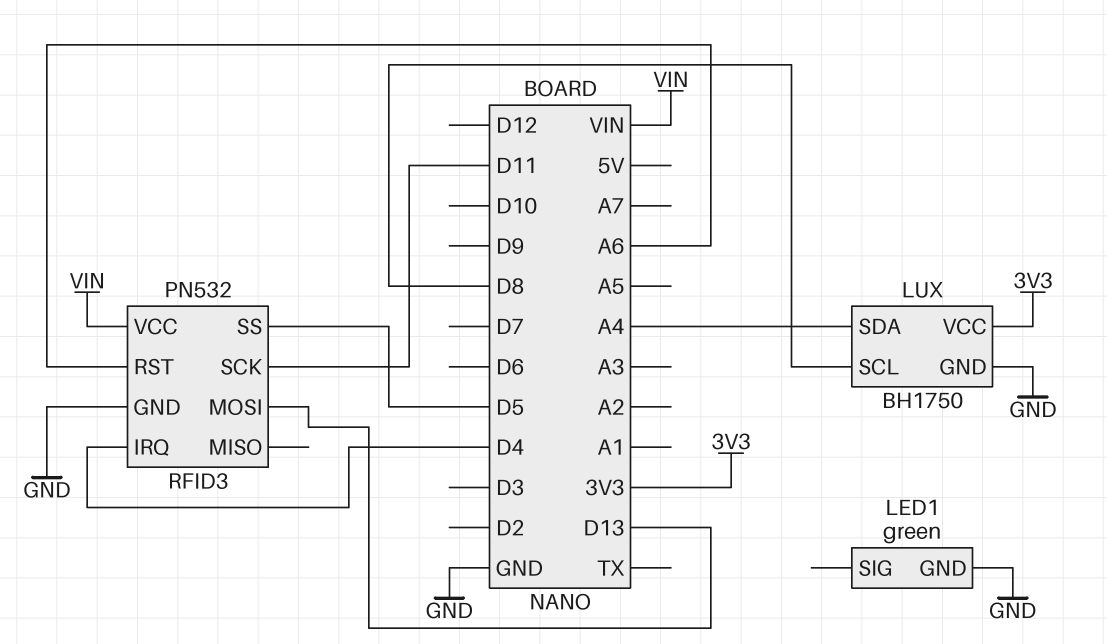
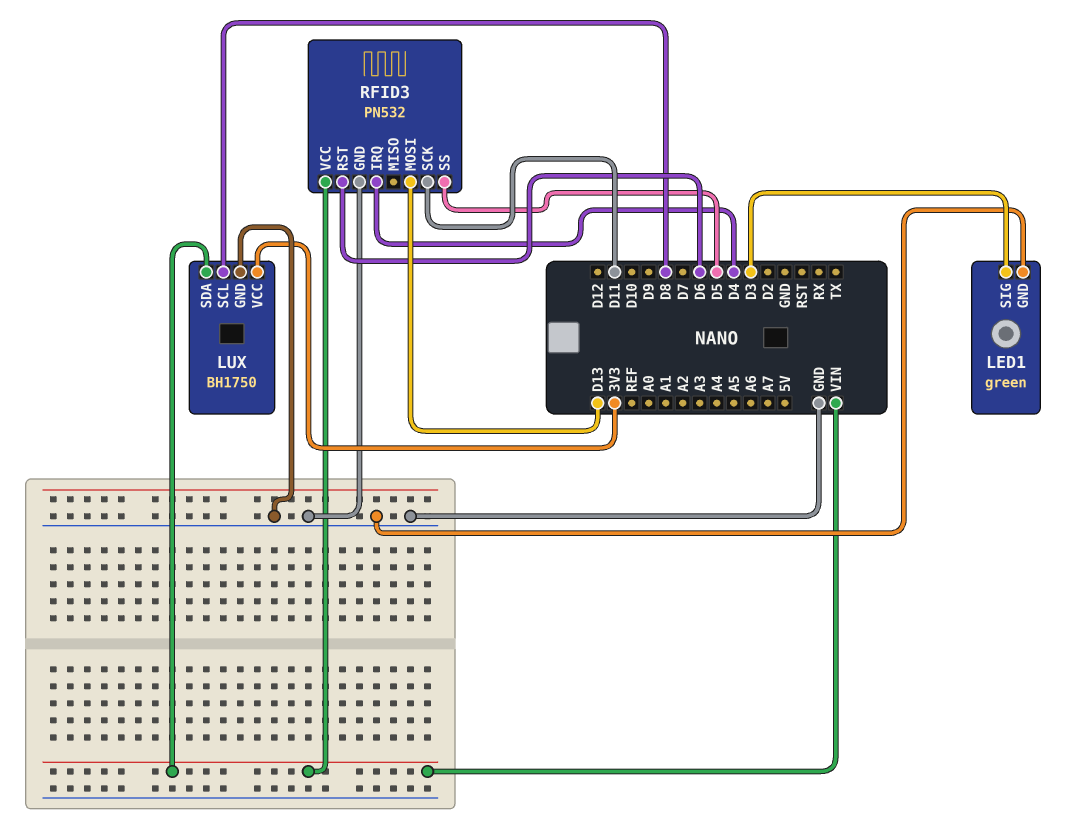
LED1 pin SIG: none -> D3
LUX pin SDA: A4 -> VIN
RFID3 pin RST: A6 -> D6

